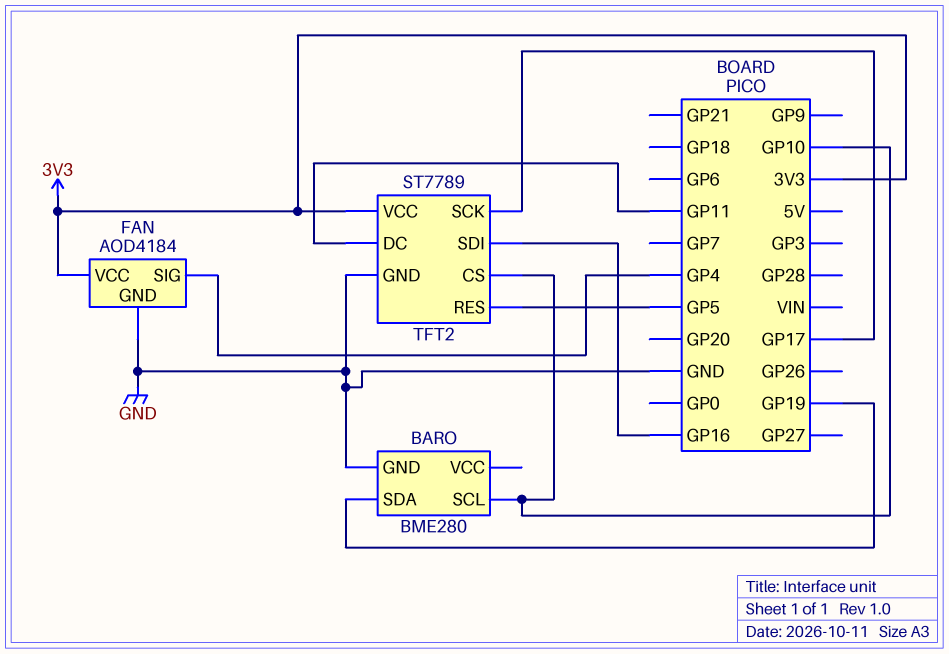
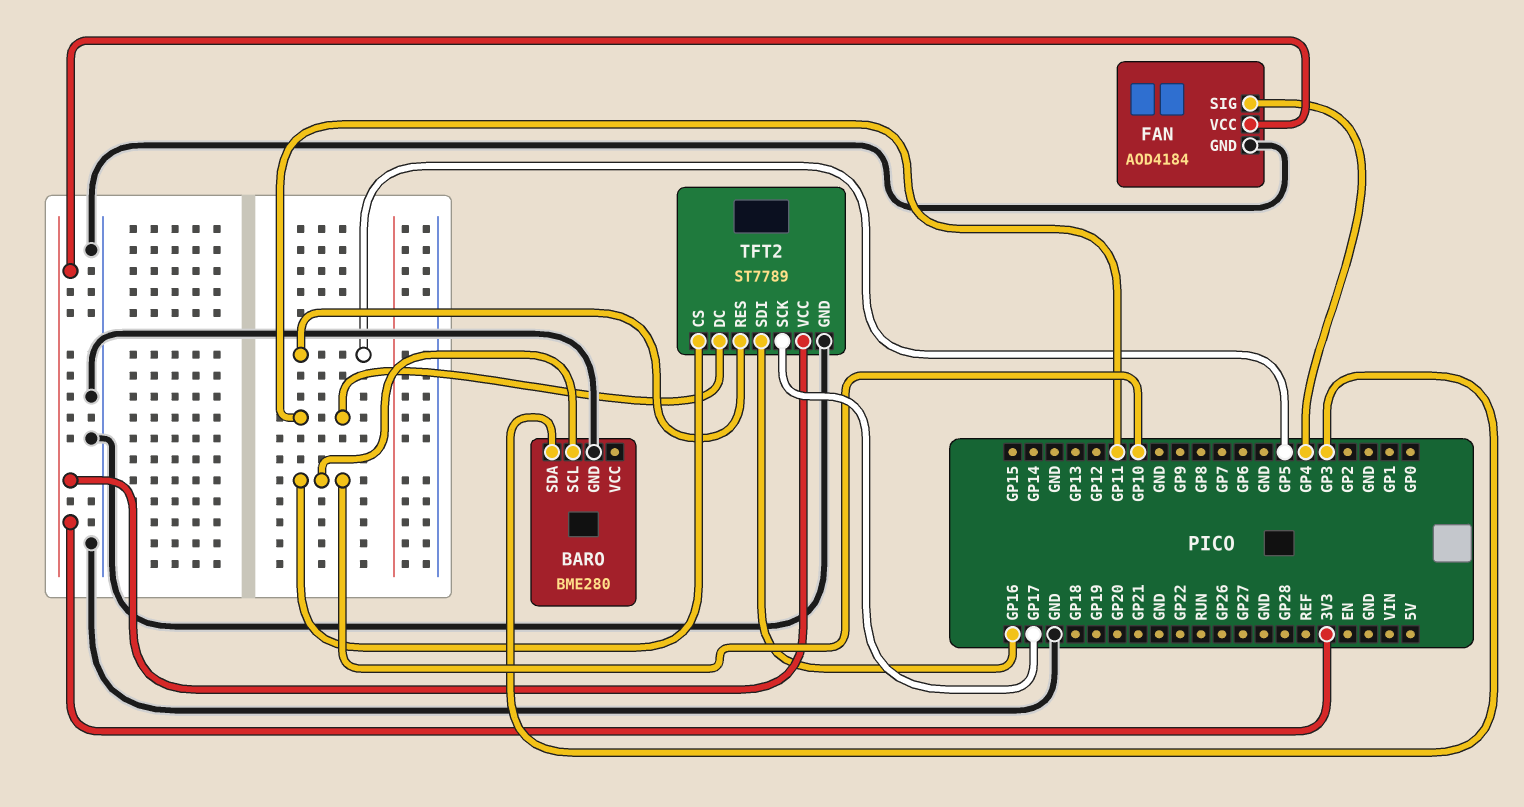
BARO pin SDA: GP19 -> GP3

